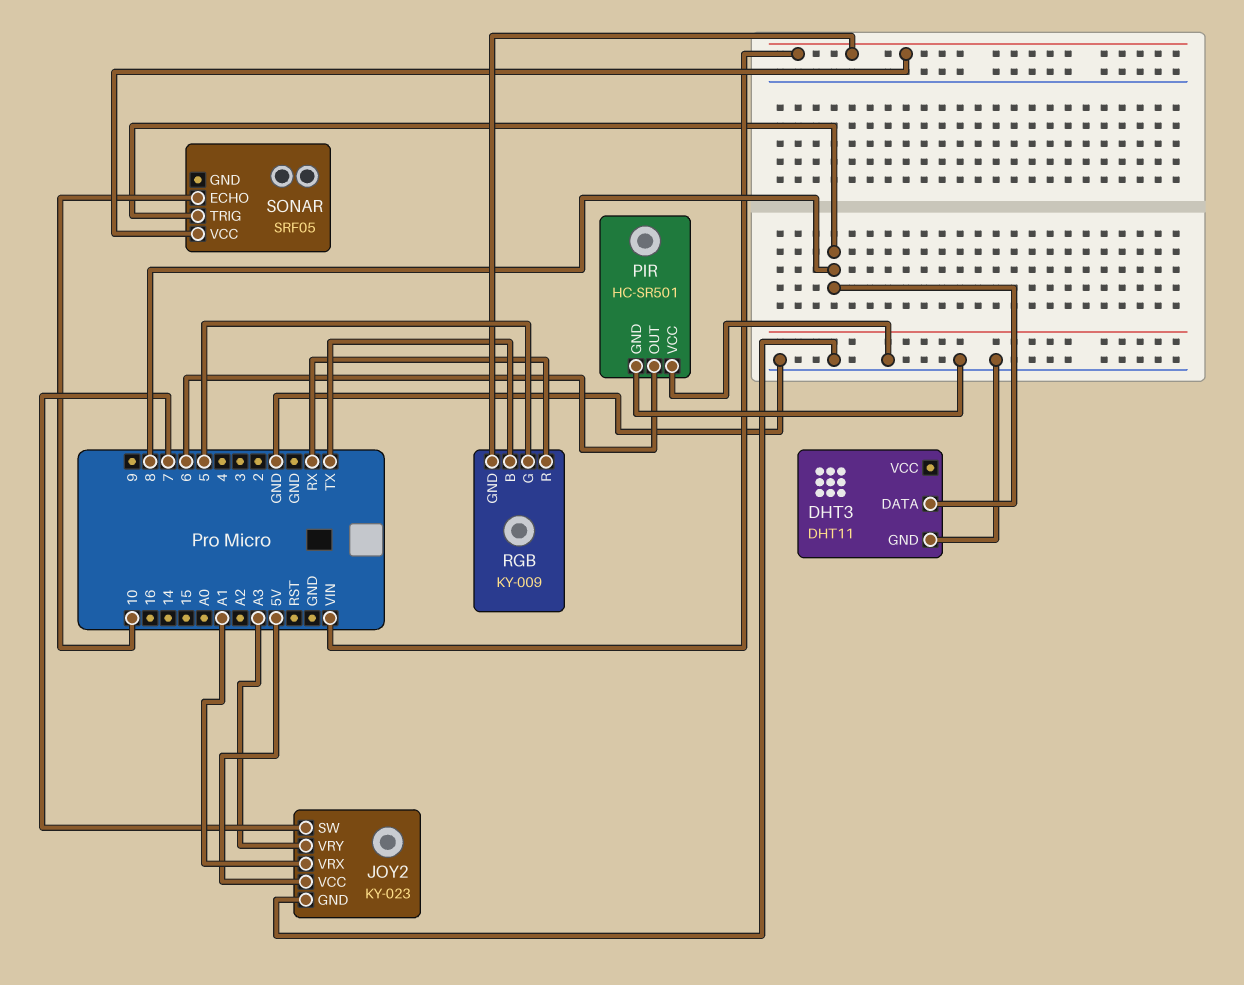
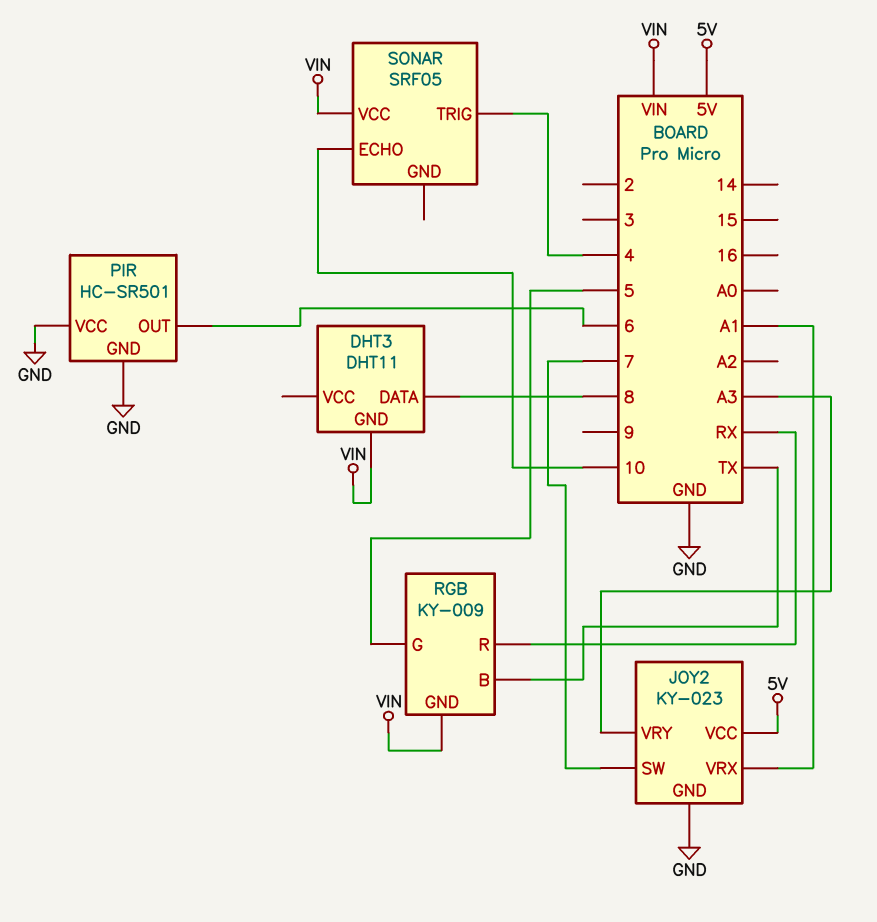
DHT3 pin GND: GND -> VIN
SONAR pin TRIG: 8 -> 4

